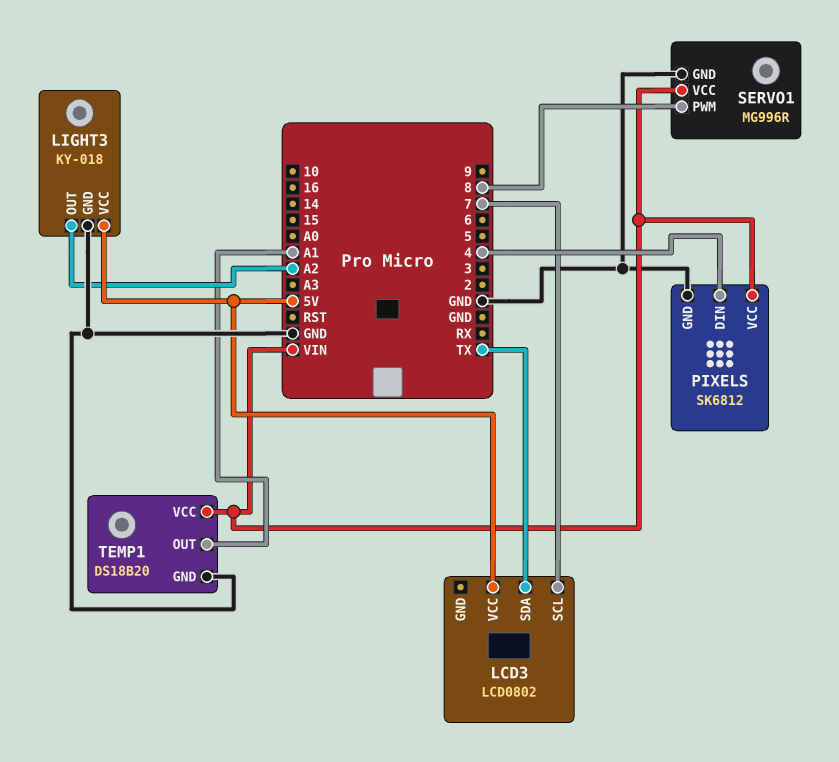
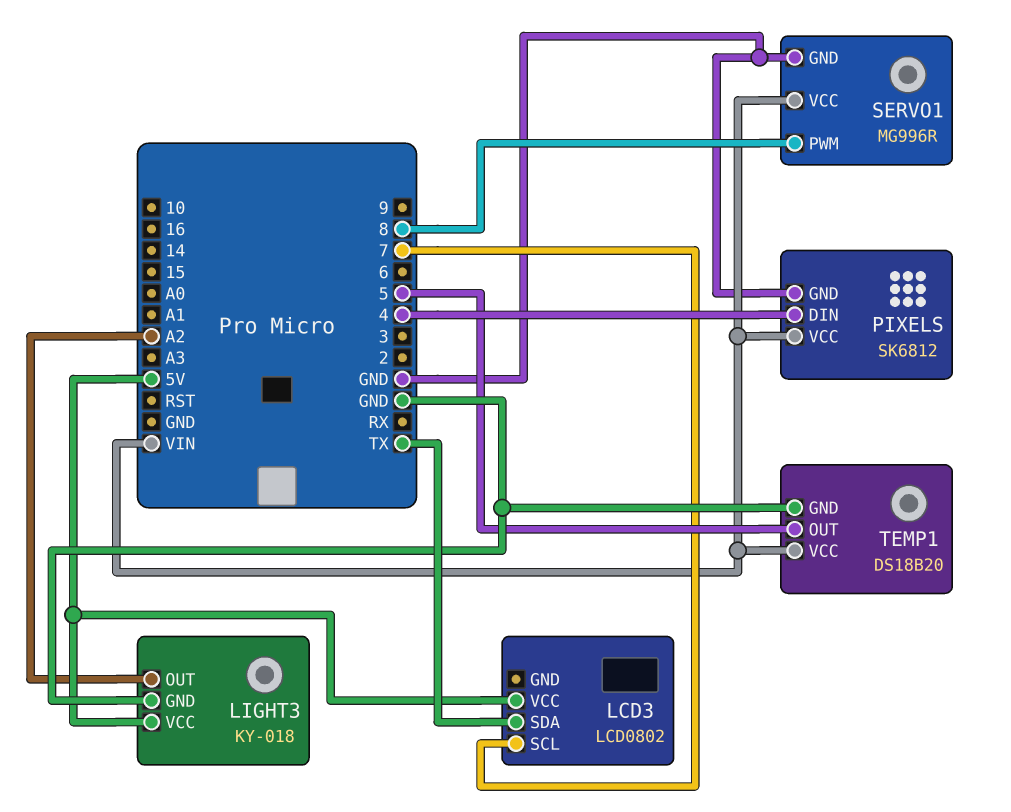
TEMP1 pin OUT: A1 -> 5

